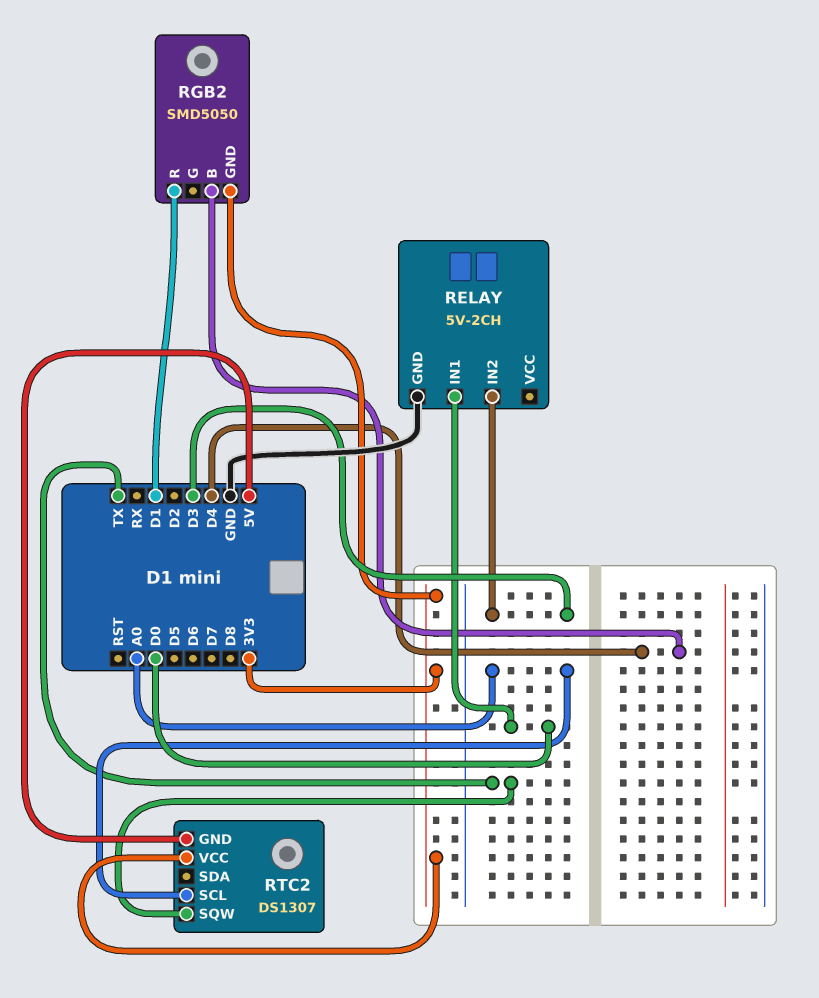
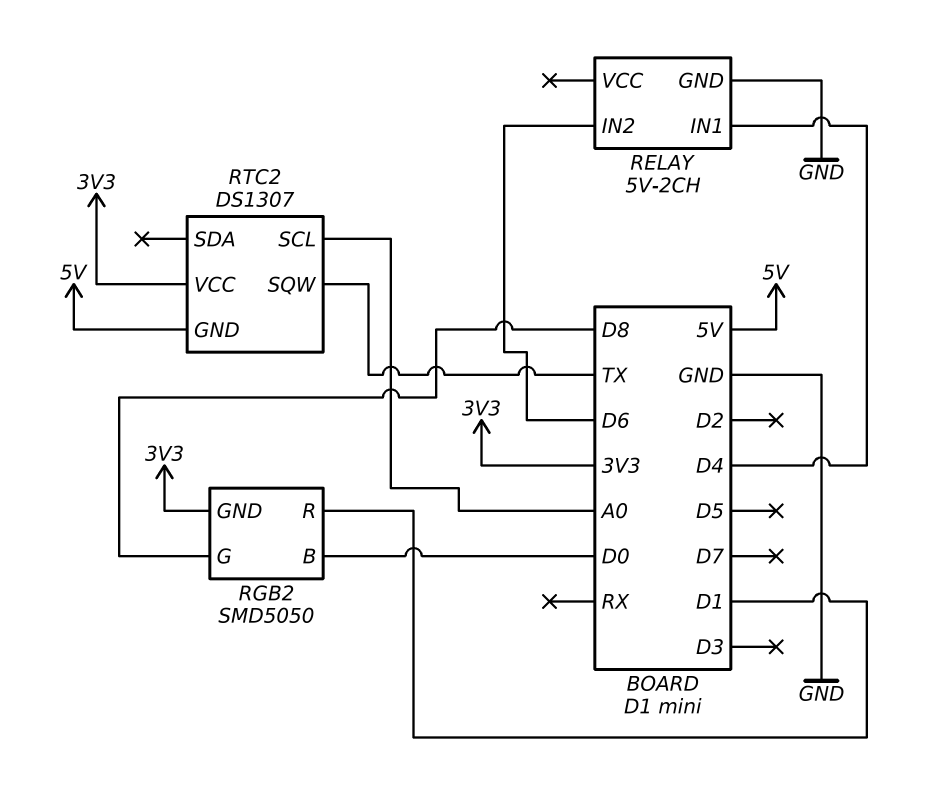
RELAY pin IN1: D0 -> D4
RELAY pin IN2: D3 -> D6
RGB2 pin B: D4 -> D0
RGB2 pin G: none -> D8

